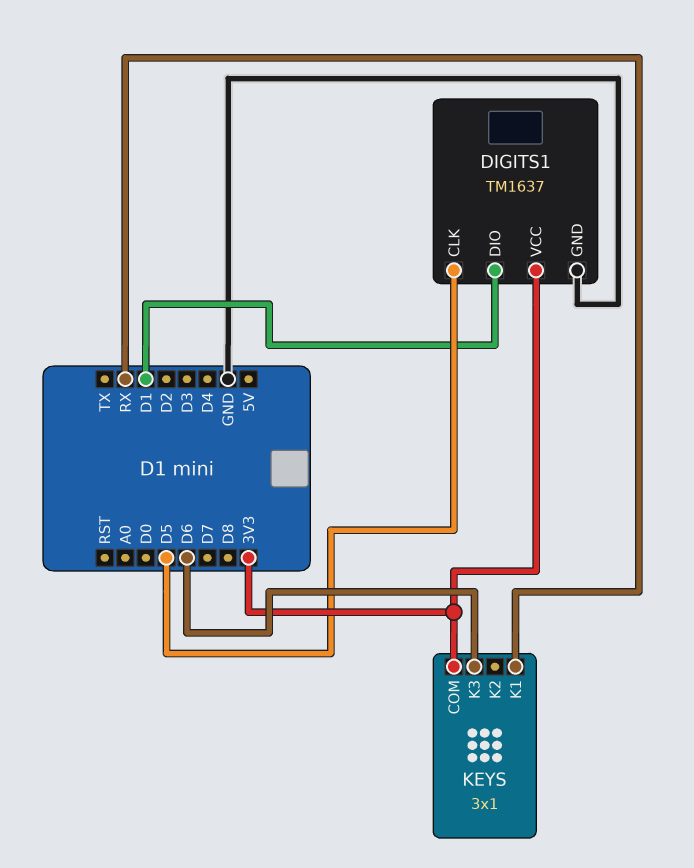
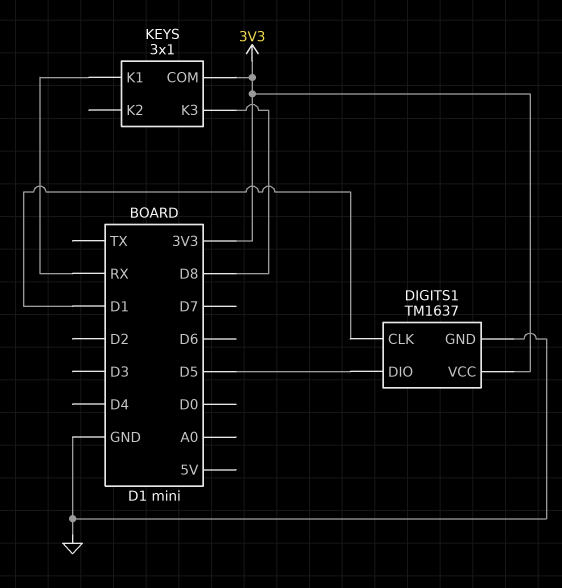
DIGITS1 pin CLK: D5 -> D1
DIGITS1 pin DIO: D1 -> D5
KEYS pin K3: D6 -> D8

